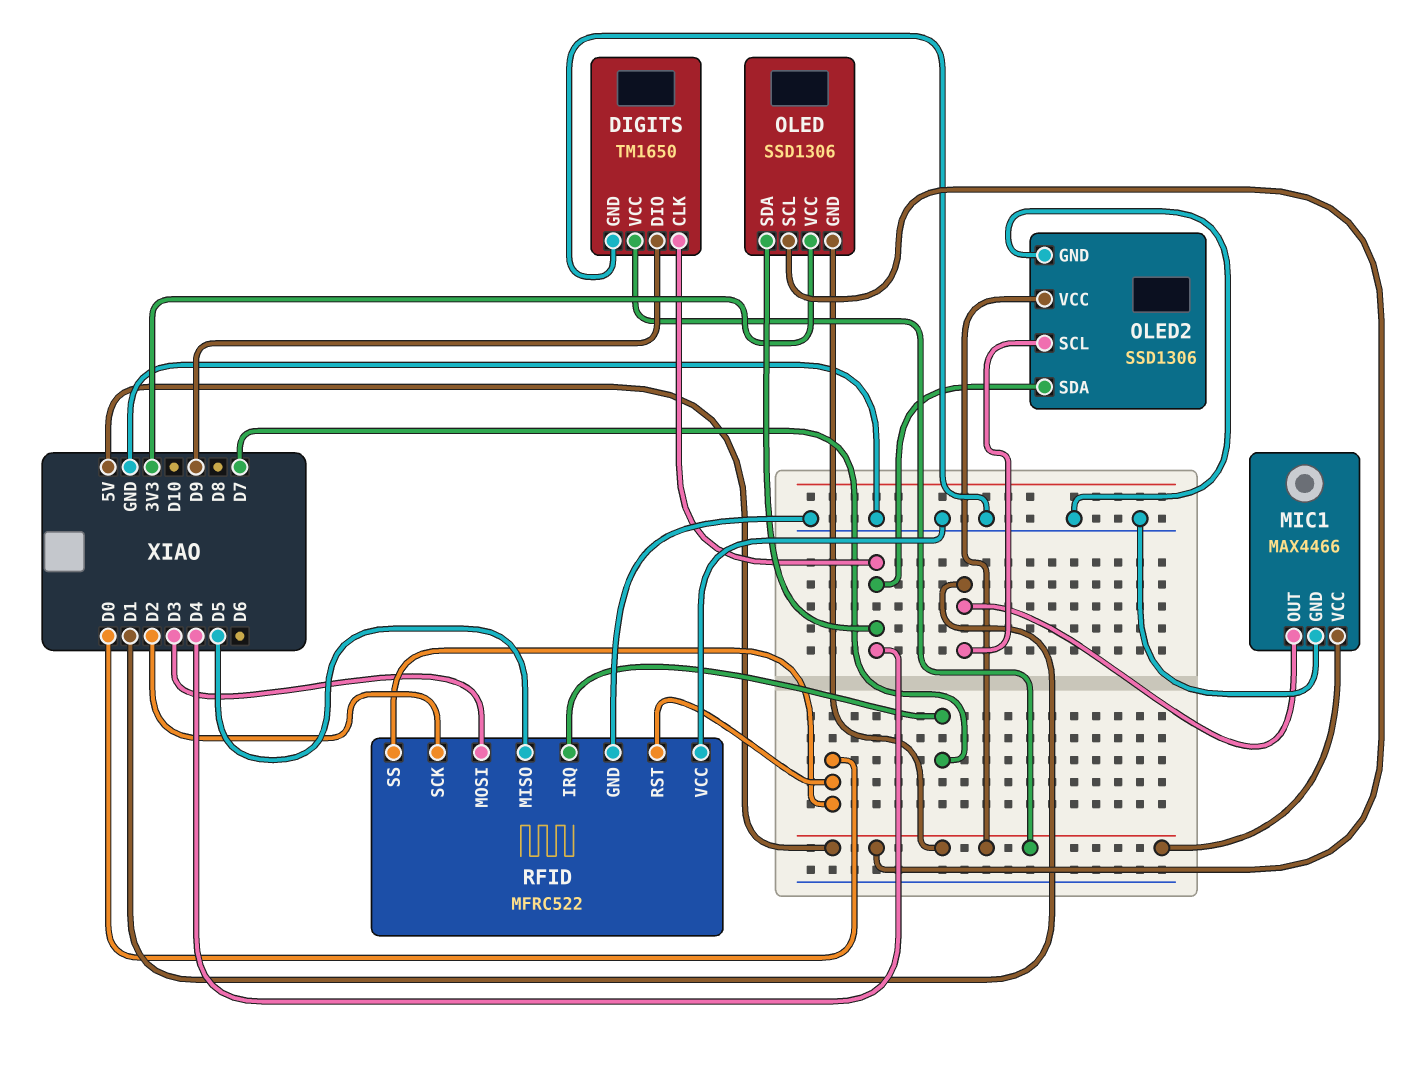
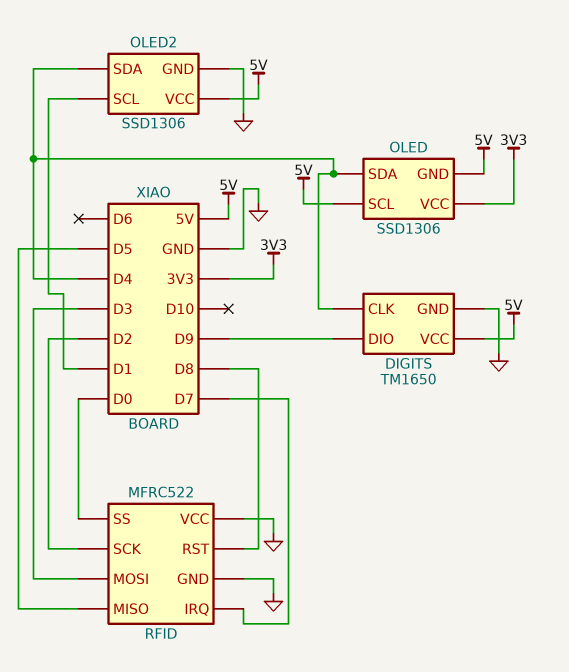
MIC1: MAX4466 -> none
MIC1 pin GND: GND -> none
MIC1 pin OUT: D1 -> none
MIC1 pin VCC: 5V -> none
RFID pin RST: D0 -> D8

